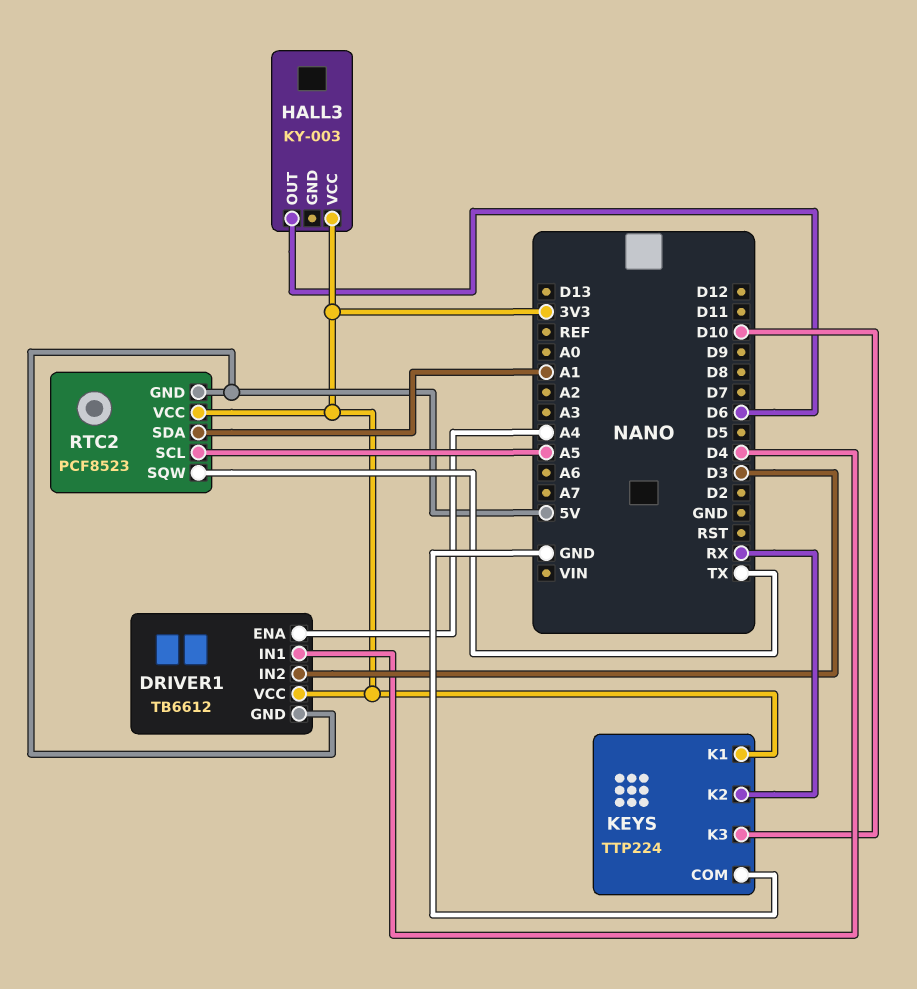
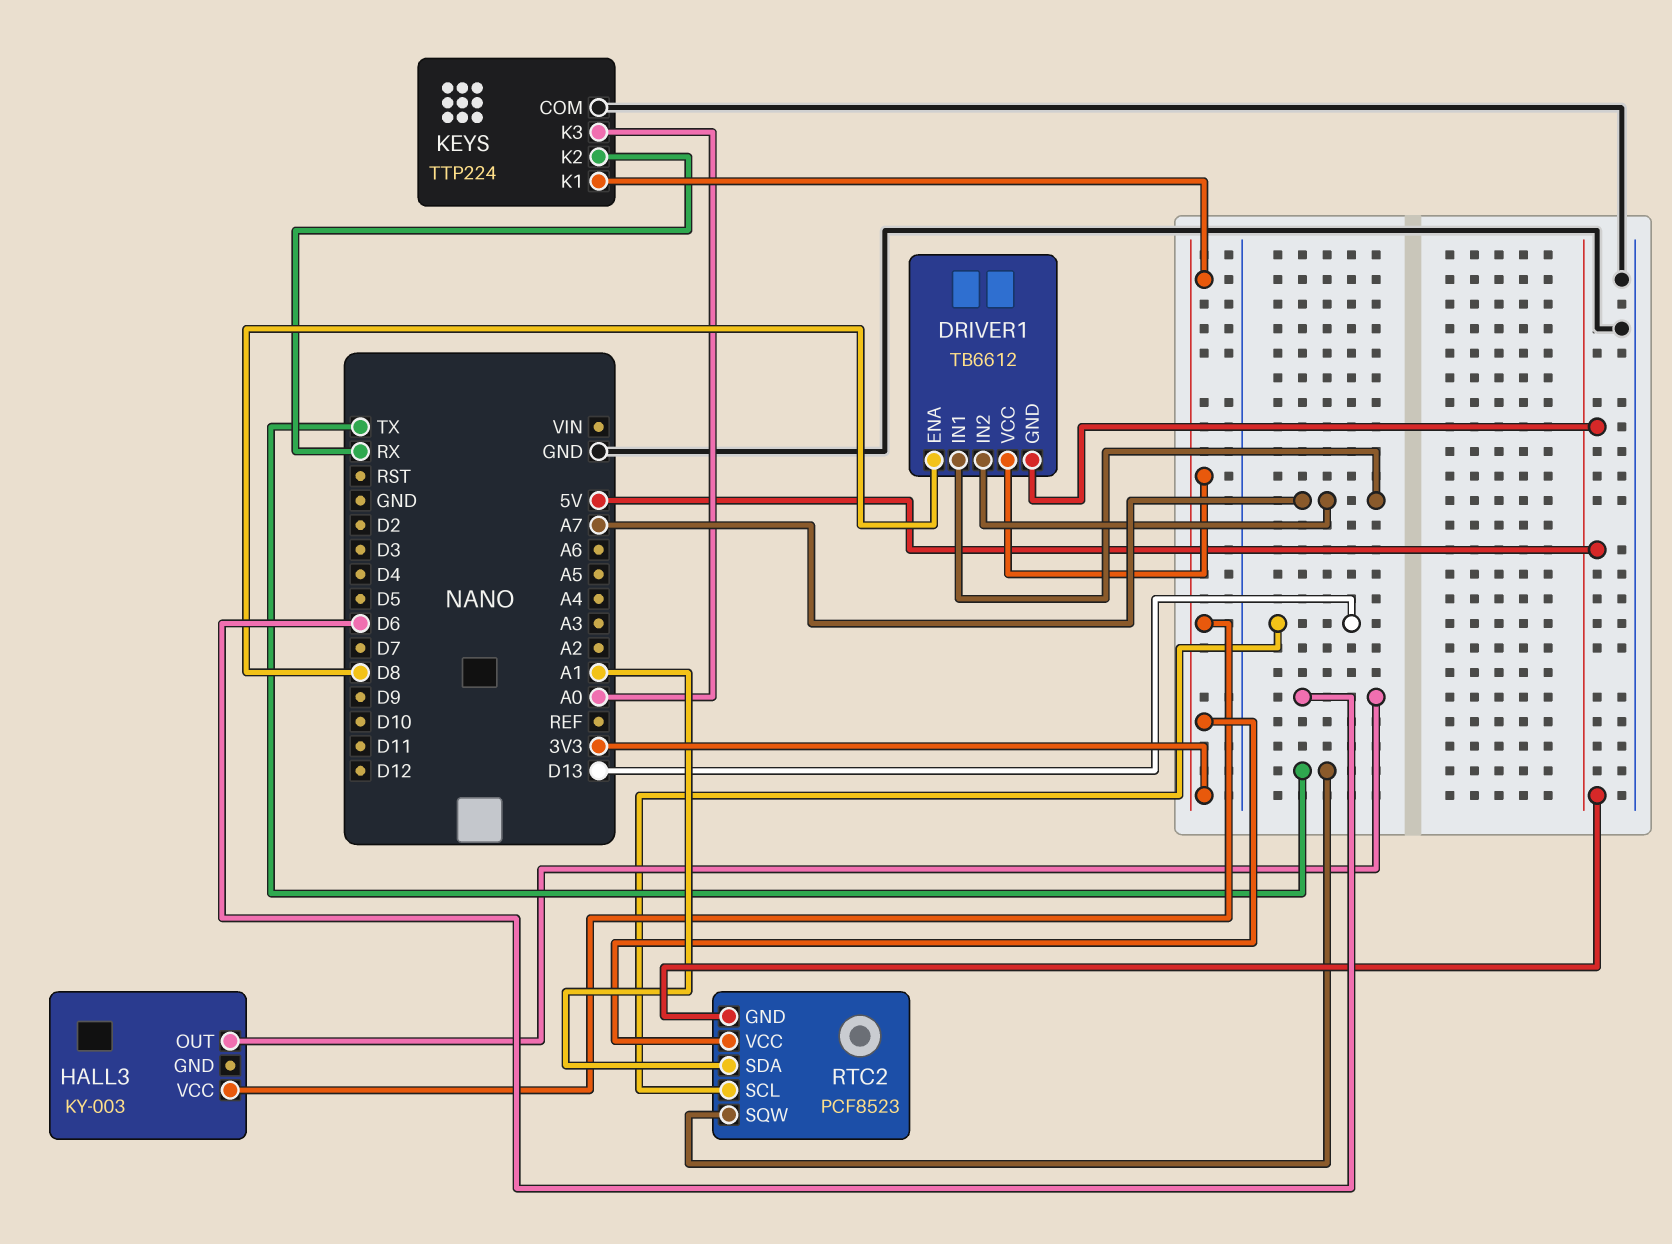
DRIVER1 pin ENA: A4 -> D8
DRIVER1 pin IN1: D4 -> A7
DRIVER1 pin IN2: D3 -> A7
KEYS pin K3: D10 -> A0
RTC2 pin SCL: A5 -> D13

